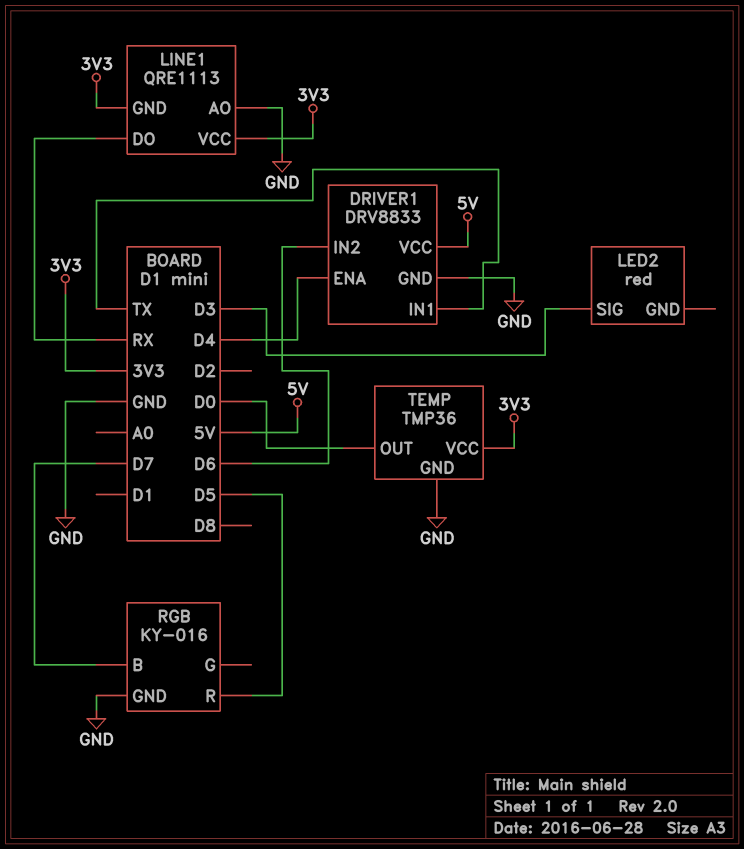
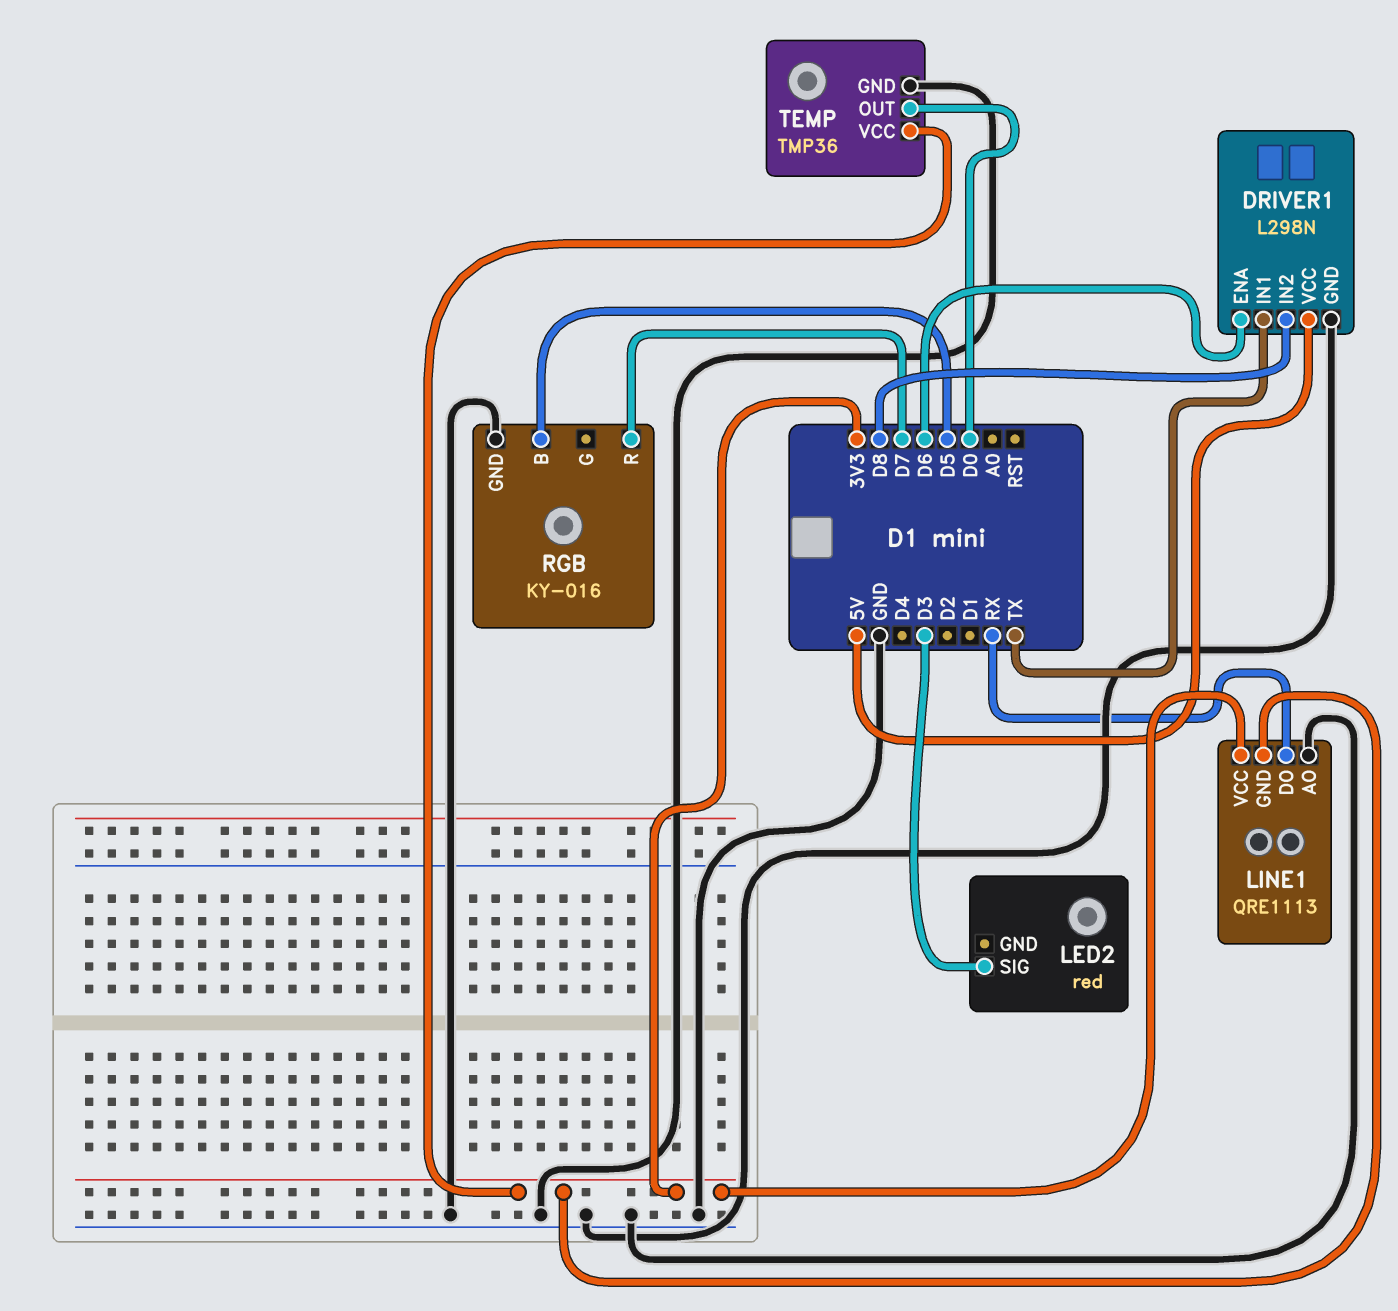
DRIVER1: DRV8833 -> L298N
DRIVER1 pin ENA: D4 -> D6
DRIVER1 pin IN2: D6 -> D8
RGB pin B: D7 -> D5
RGB pin R: D5 -> D7

